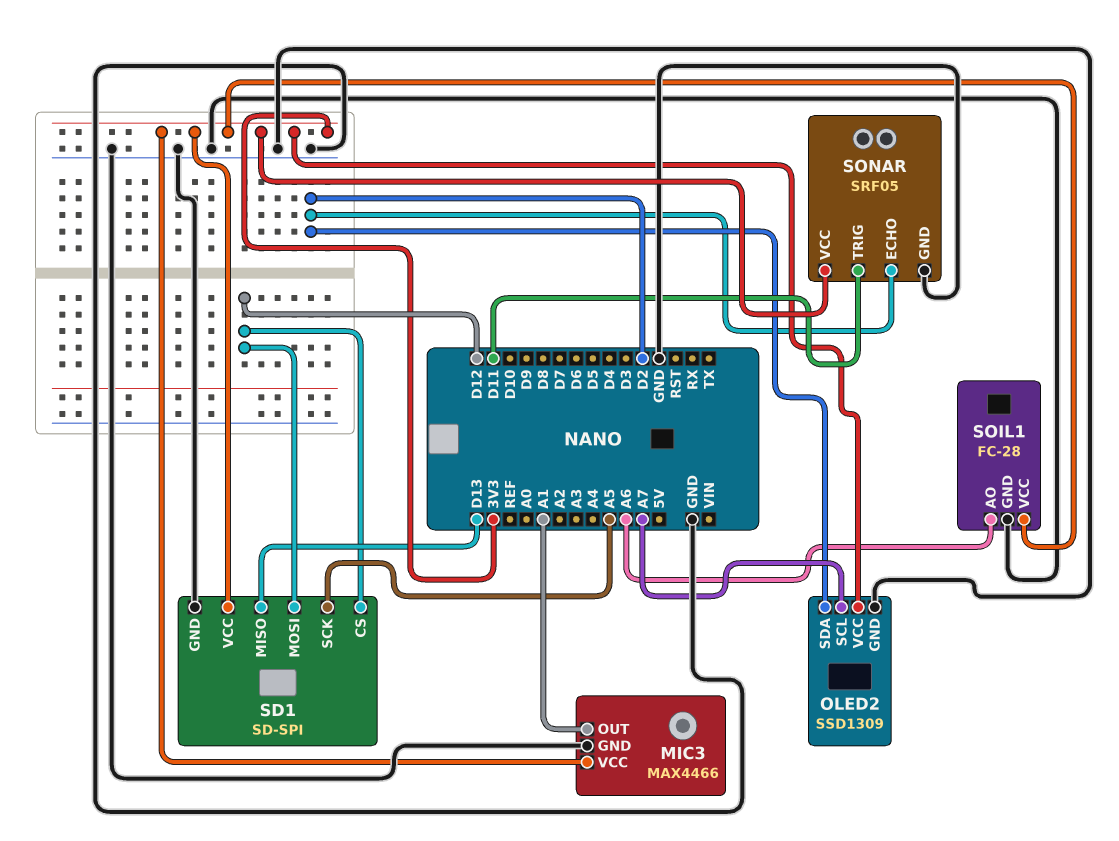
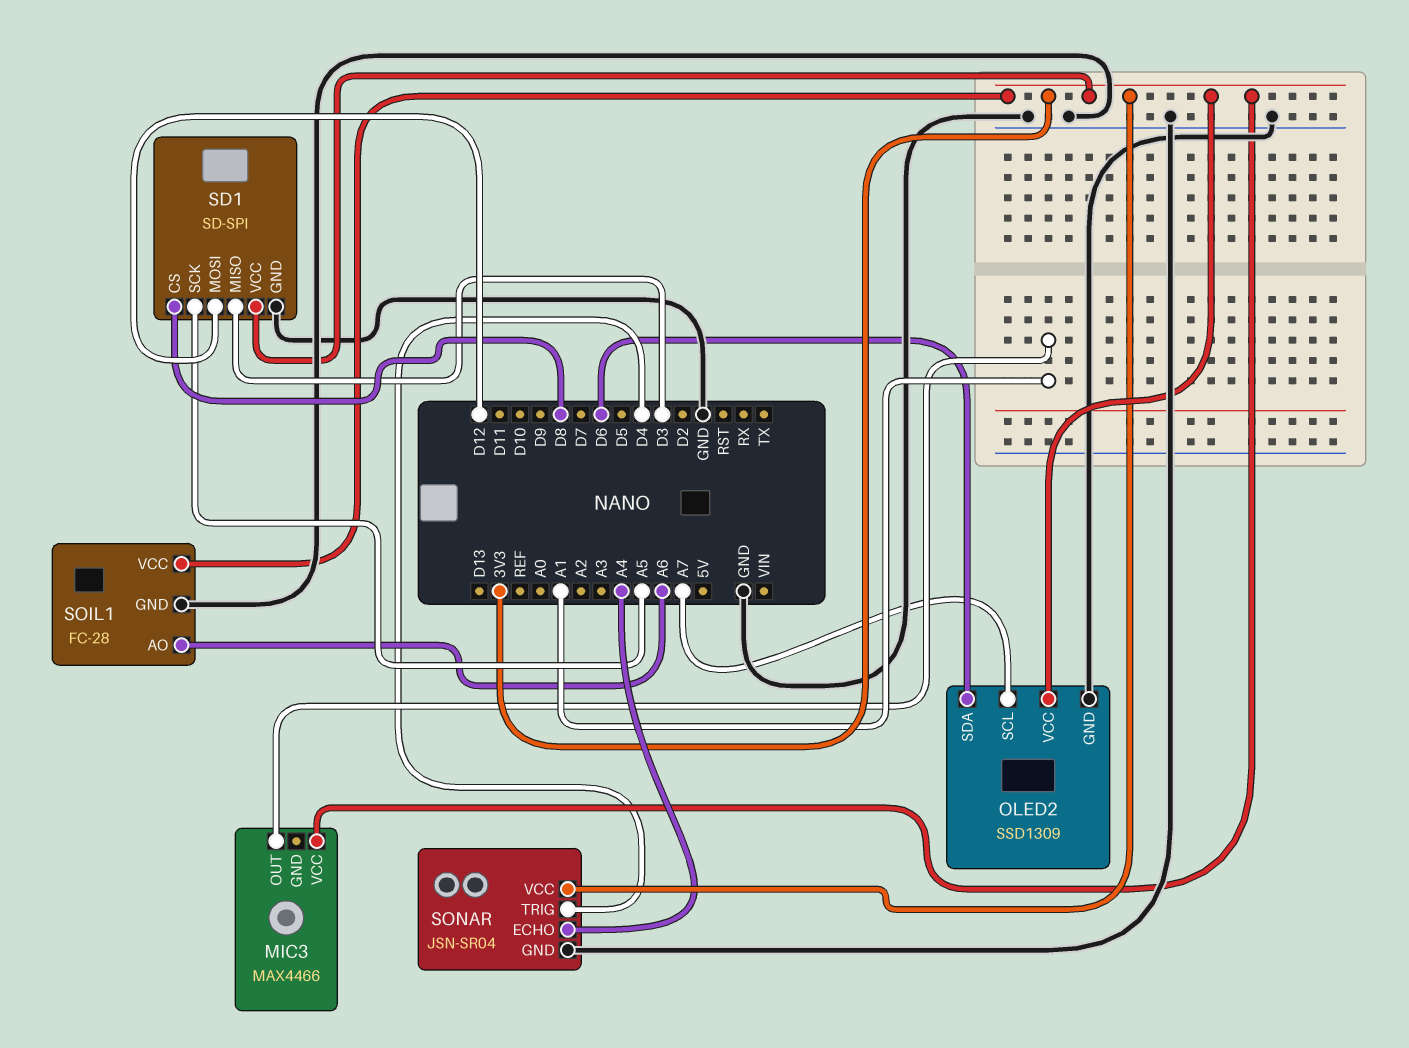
MIC3 pin GND: GND -> none
OLED2 pin SDA: D2 -> D6
SD1 pin CS: D12 -> D8
SD1 pin MISO: D13 -> D3
SONAR: SRF05 -> JSN-SR04
SONAR pin ECHO: D2 -> A4
SONAR pin TRIG: D11 -> D4

